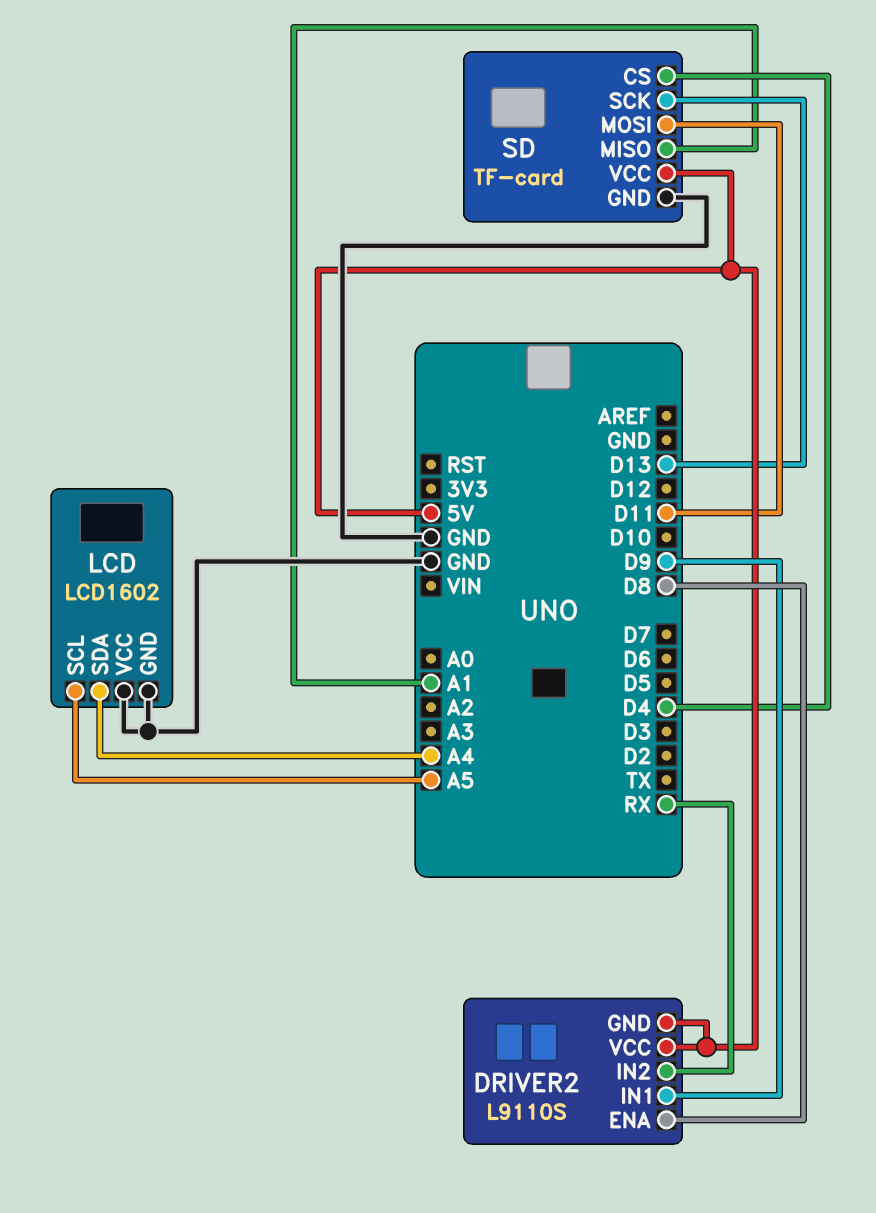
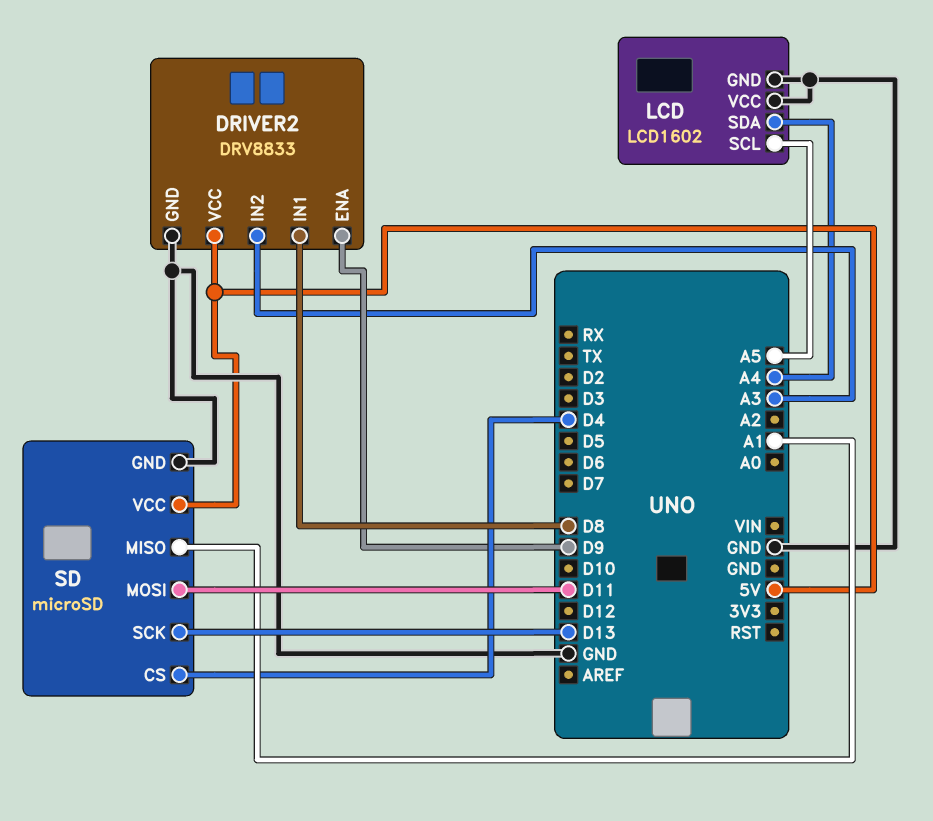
DRIVER2: L9110S -> DRV8833
DRIVER2 pin ENA: D8 -> D9
DRIVER2 pin GND: 5V -> GND
DRIVER2 pin IN1: D9 -> D8
DRIVER2 pin IN2: RX -> A3
SD: TF-card -> microSD

